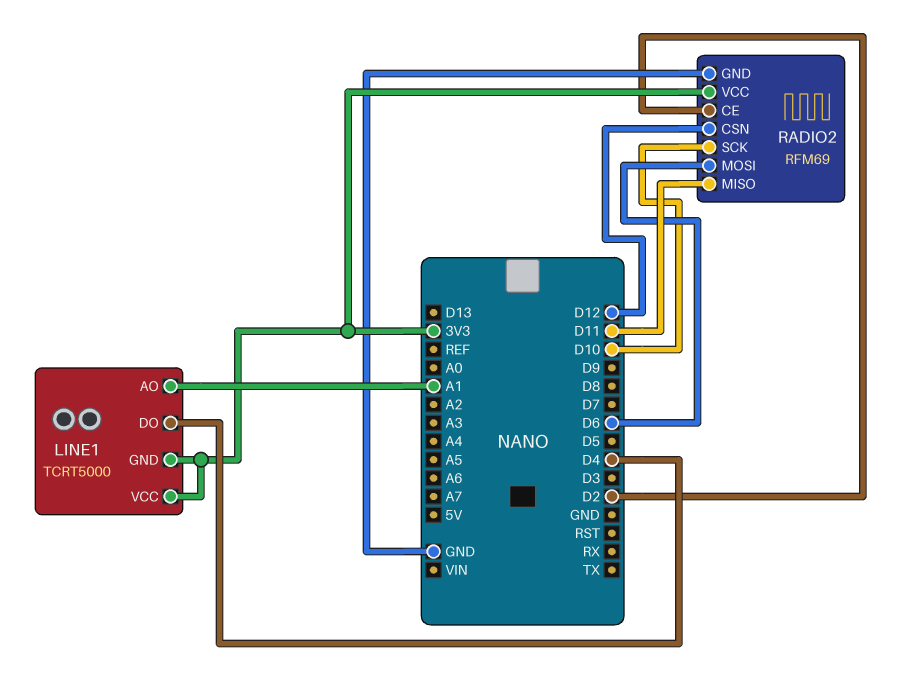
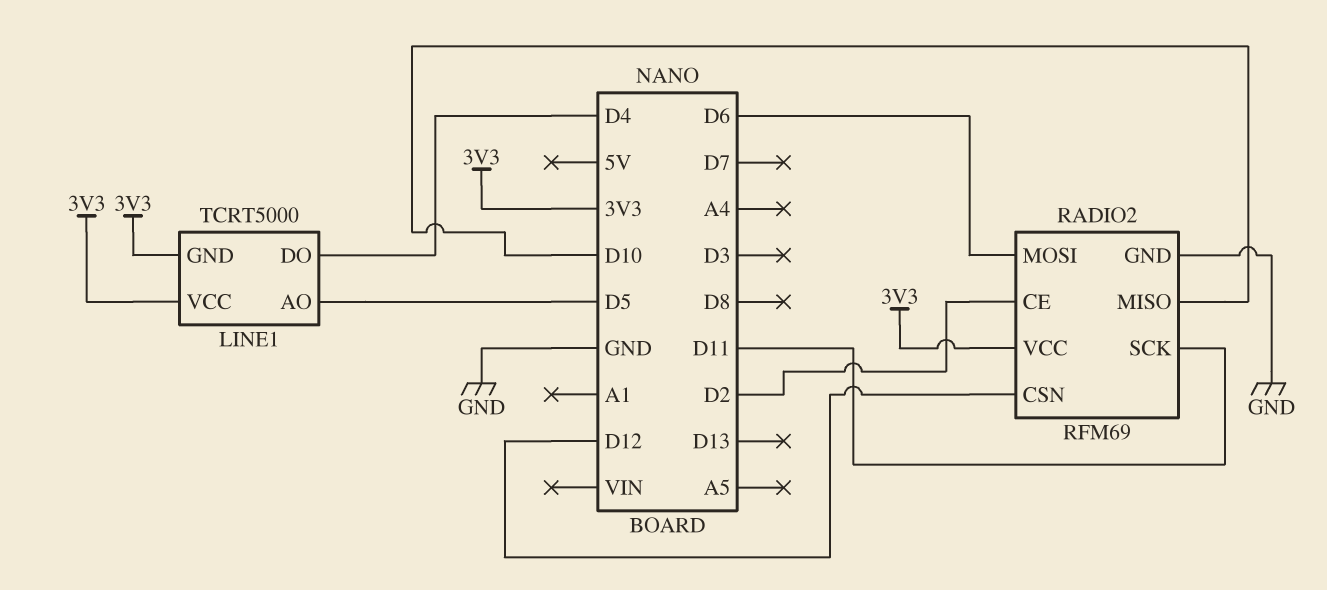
LINE1 pin AO: A1 -> D5
RADIO2 pin MISO: D11 -> D10
RADIO2 pin SCK: D10 -> D11

